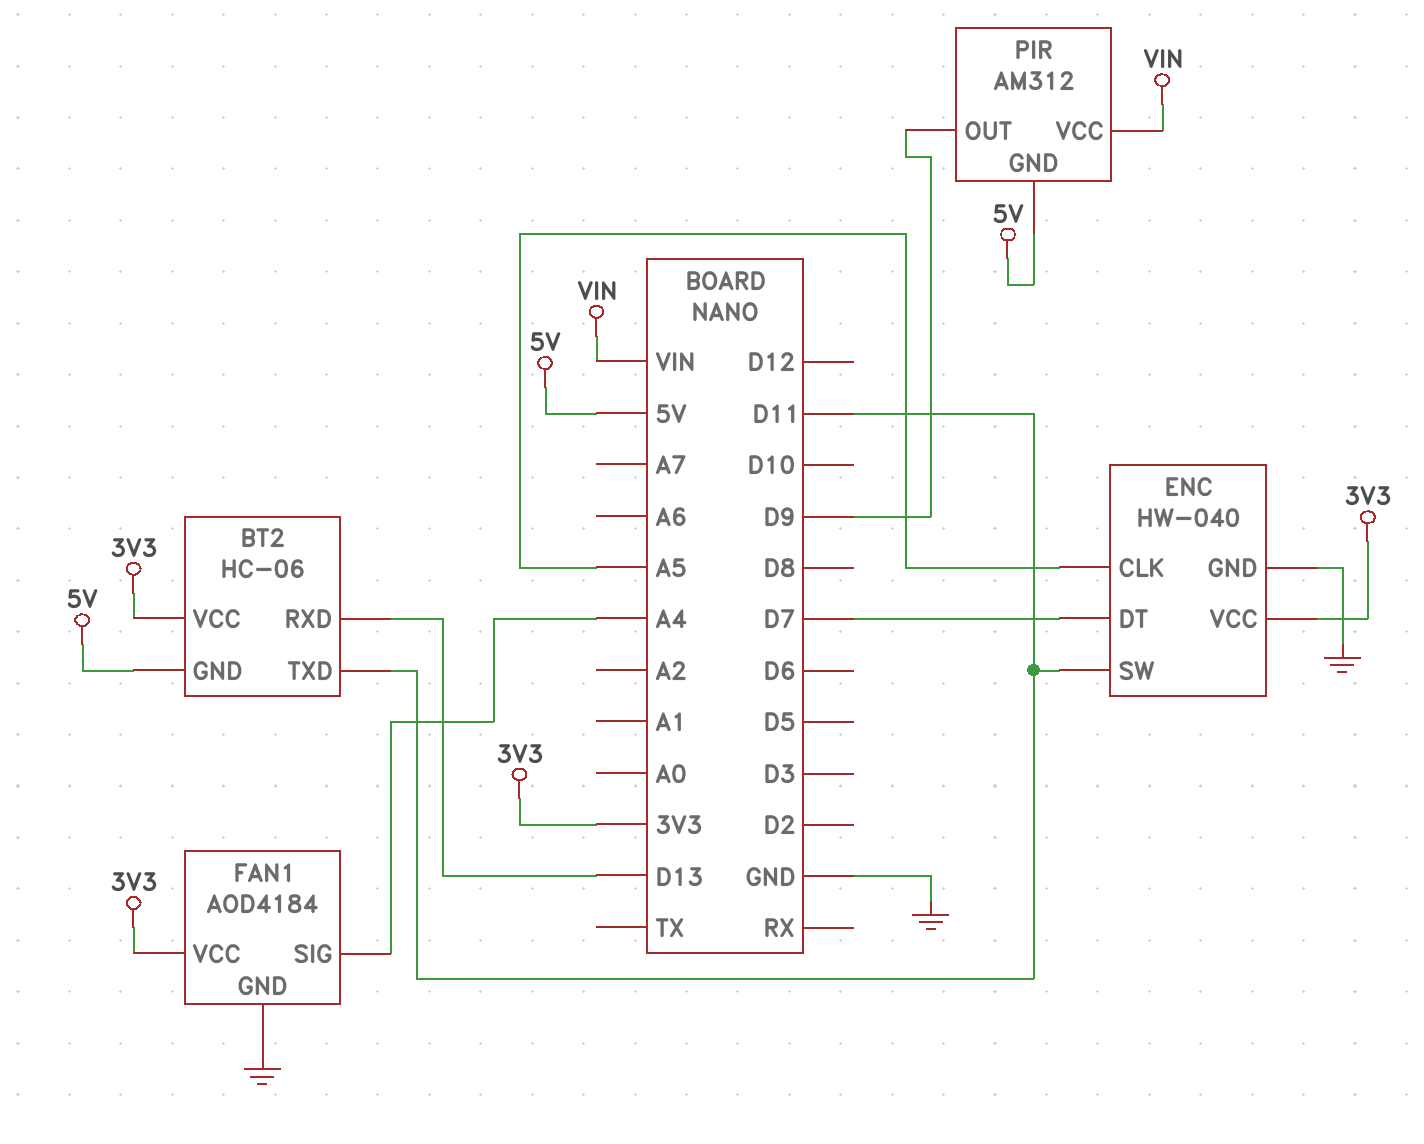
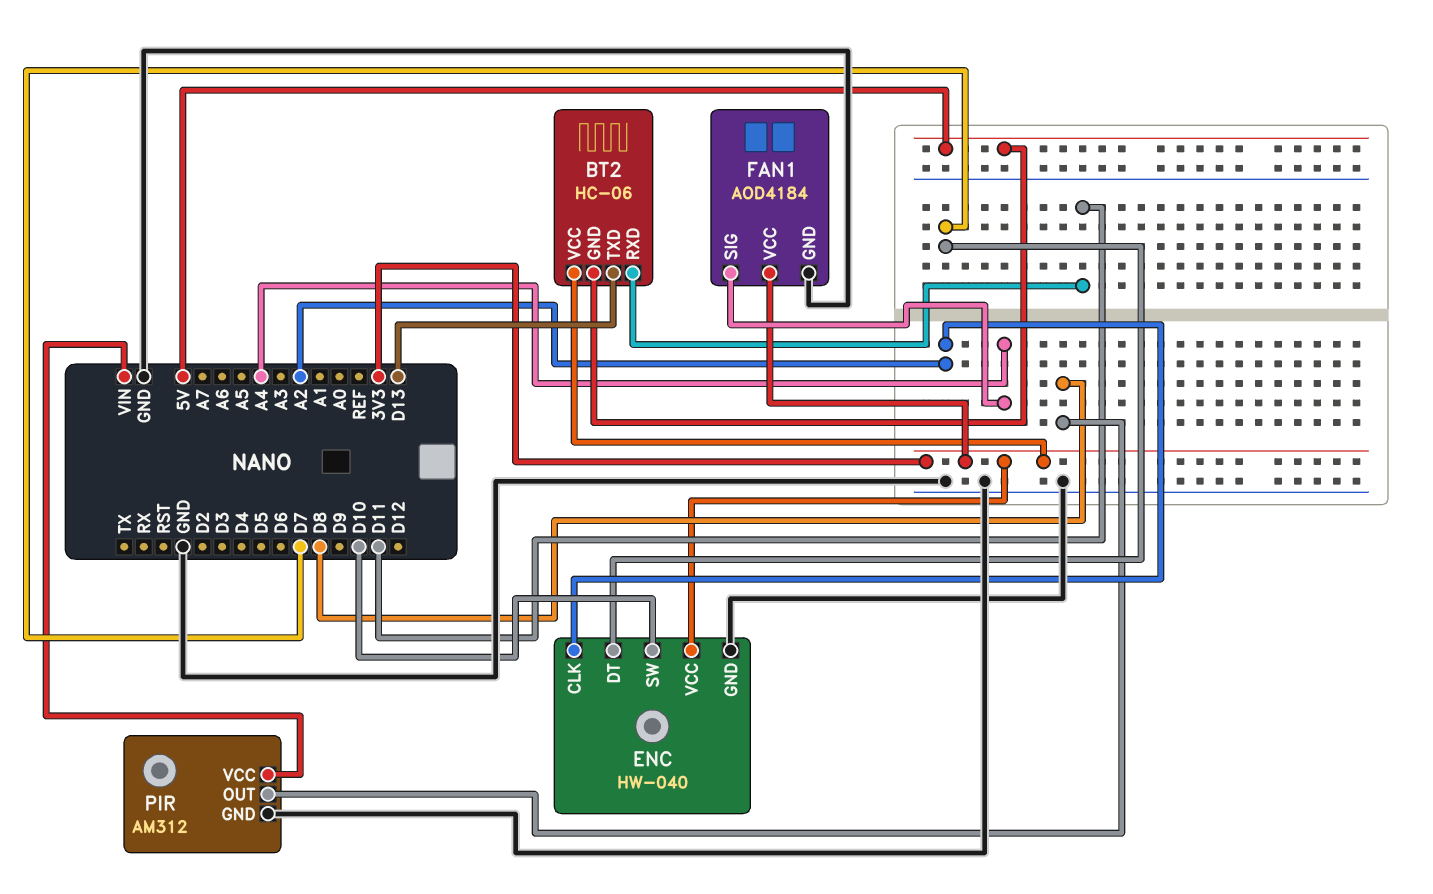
BT2 pin RXD: D13 -> D11
BT2 pin TXD: D11 -> D13
ENC pin CLK: A5 -> A2
ENC pin SW: D11 -> D10
PIR pin GND: 5V -> GND
PIR pin OUT: D9 -> D8

